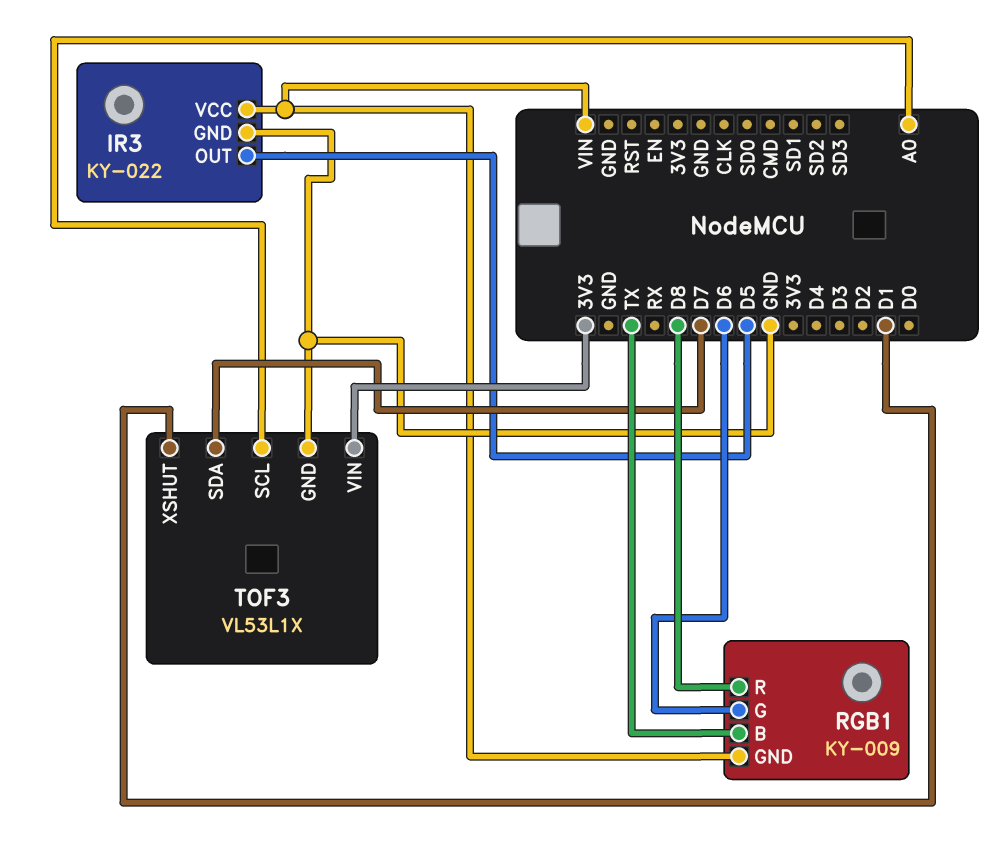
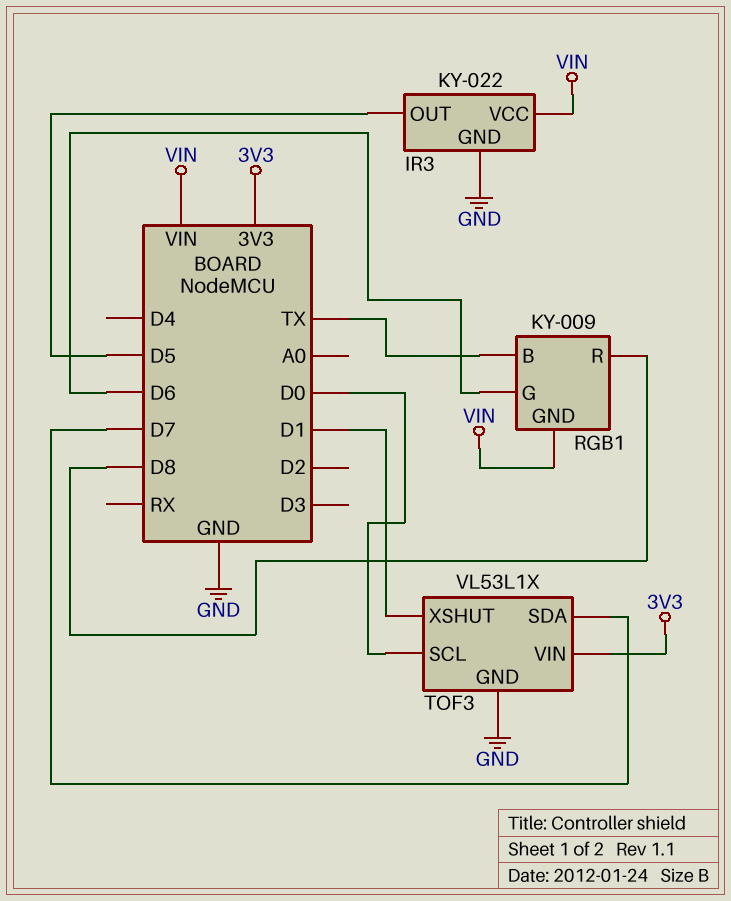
TOF3 pin SCL: A0 -> D0

